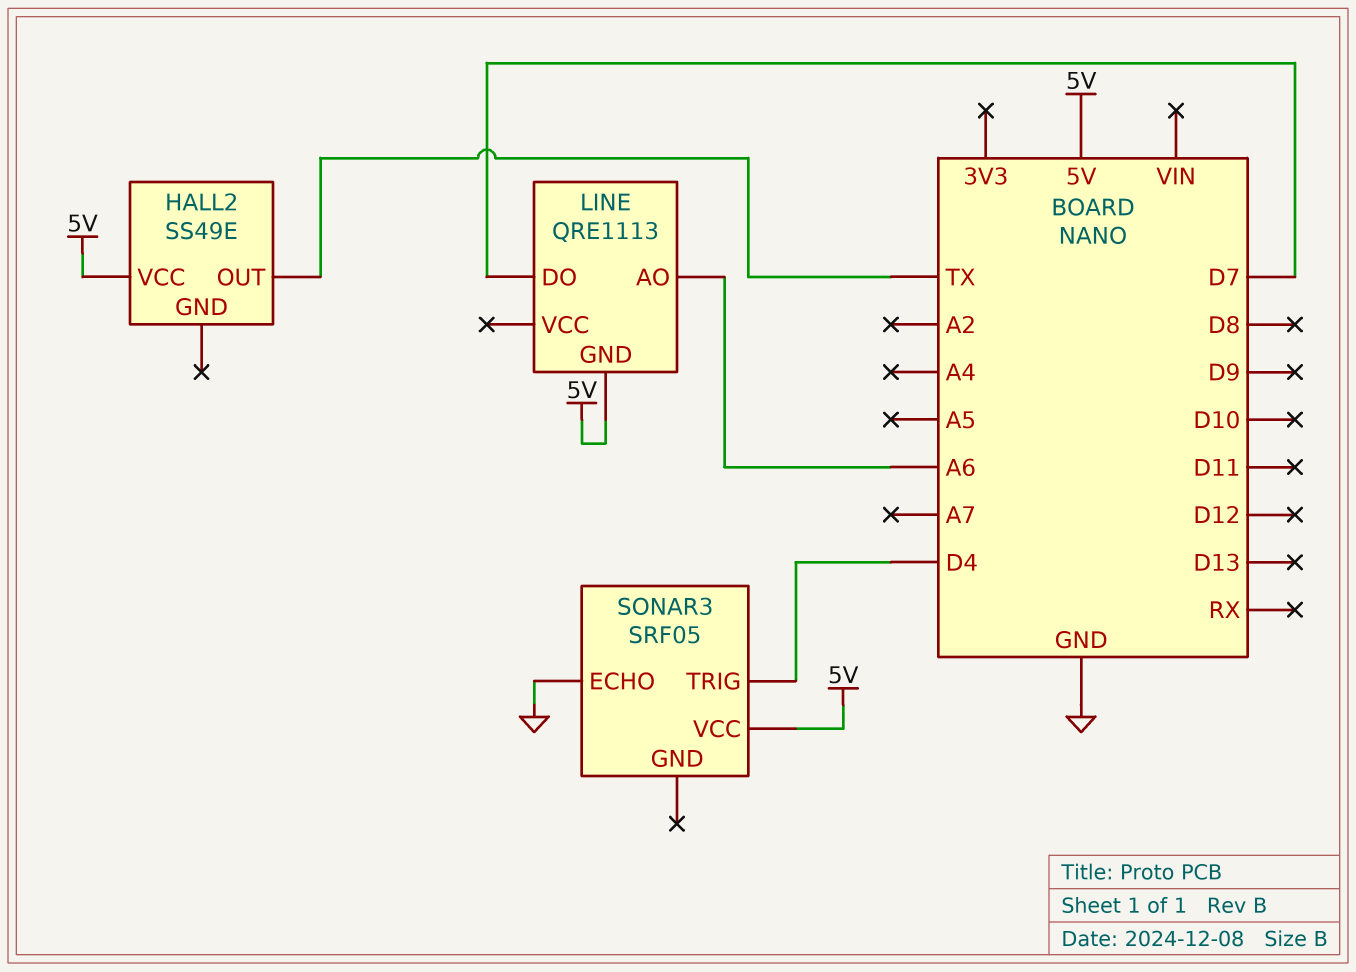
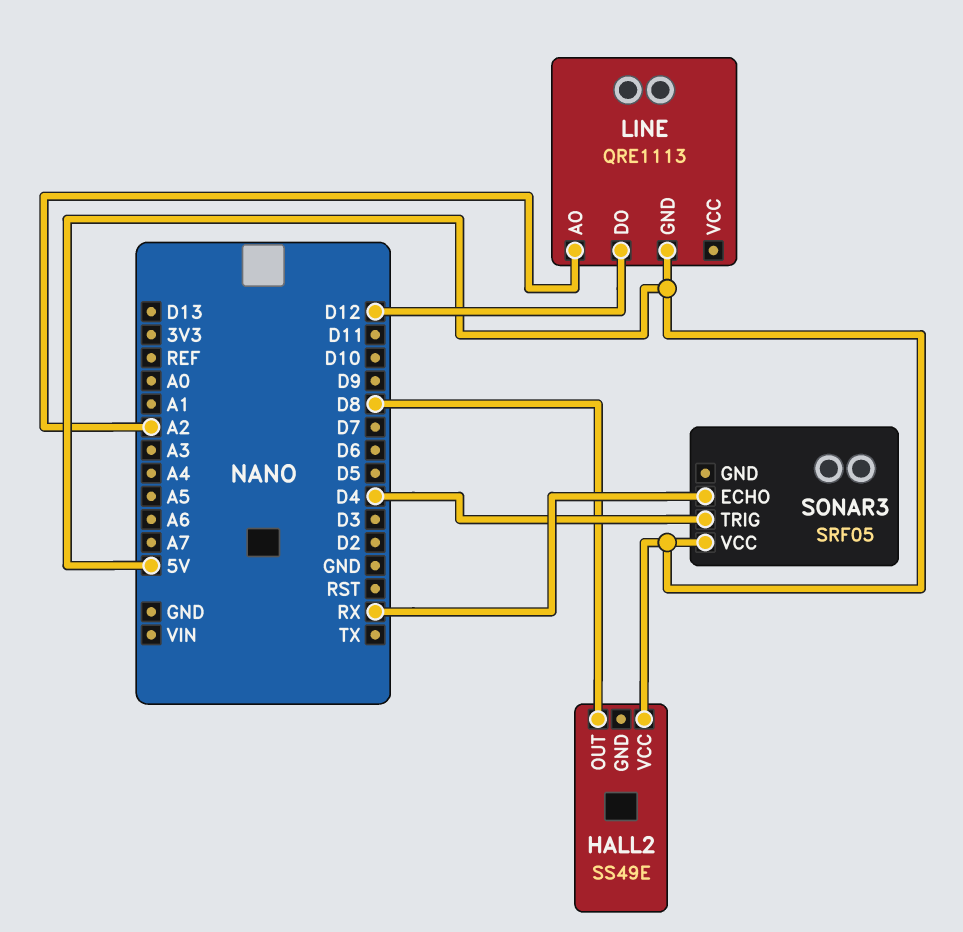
HALL2 pin OUT: TX -> D8
LINE pin AO: A6 -> A2
LINE pin DO: D7 -> D12
SONAR3 pin ECHO: GND -> RX

